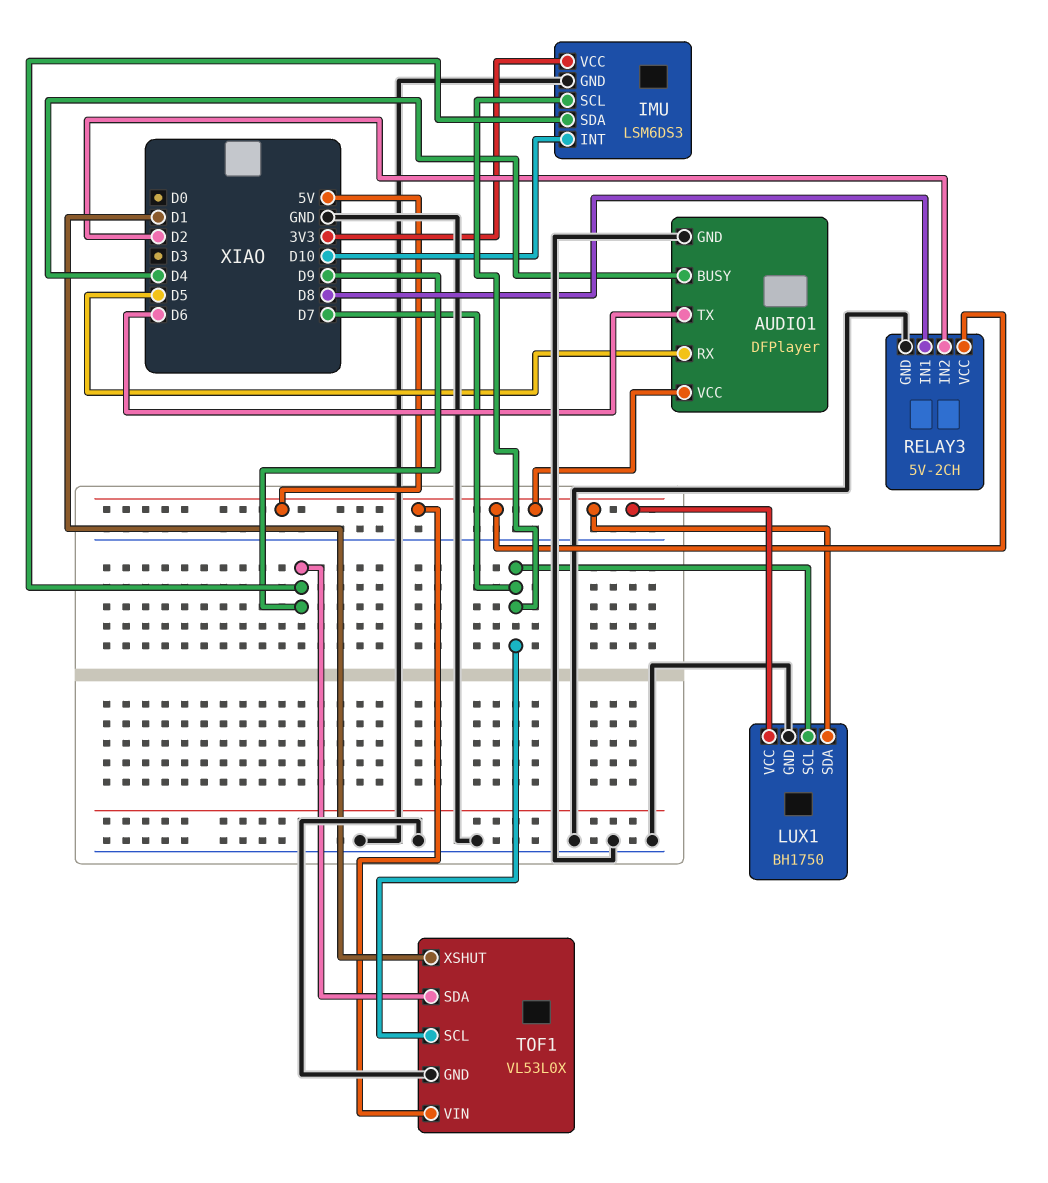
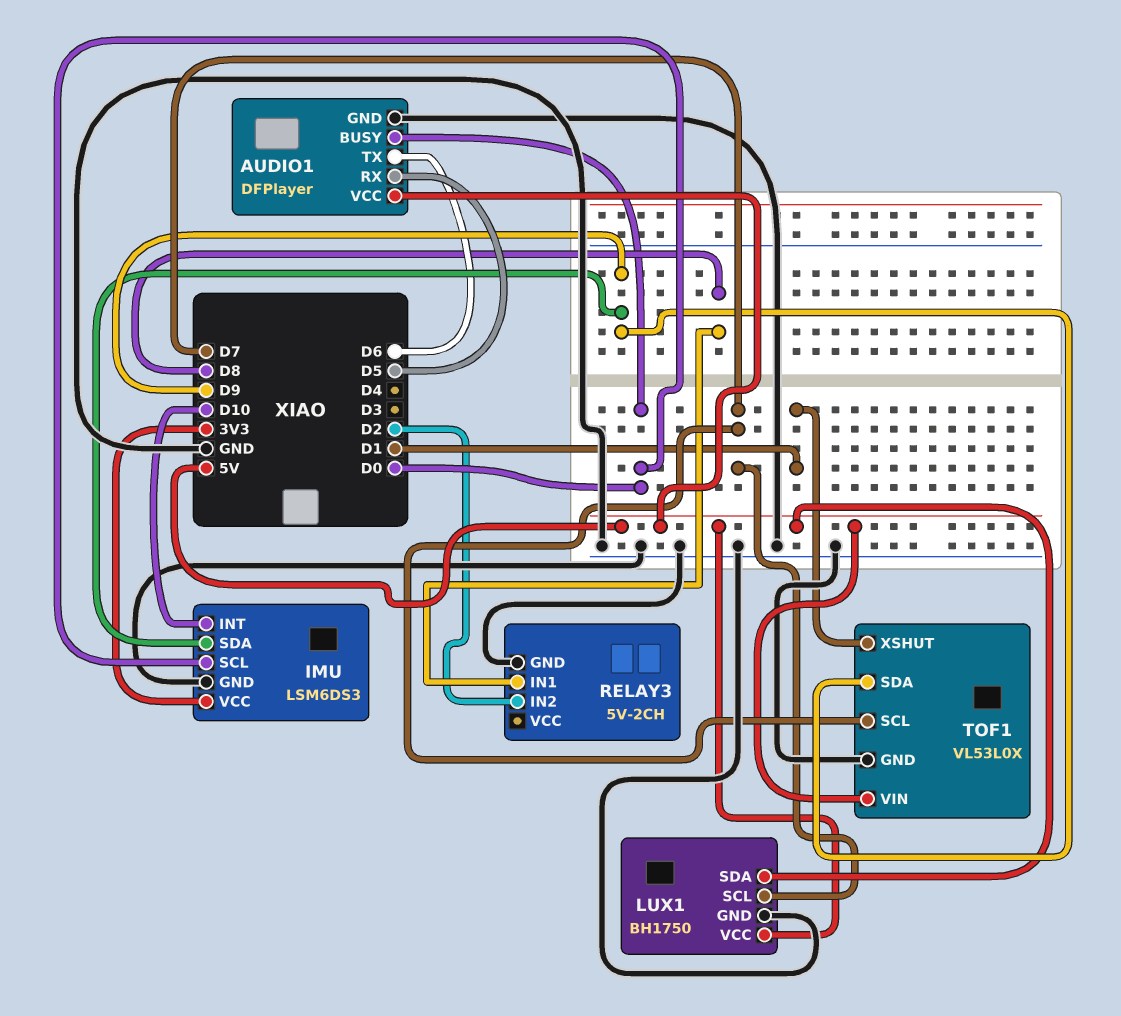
AUDIO1 pin BUSY: D4 -> D0
IMU pin SCL: D7 -> D0
RELAY3 pin VCC: 5V -> none

